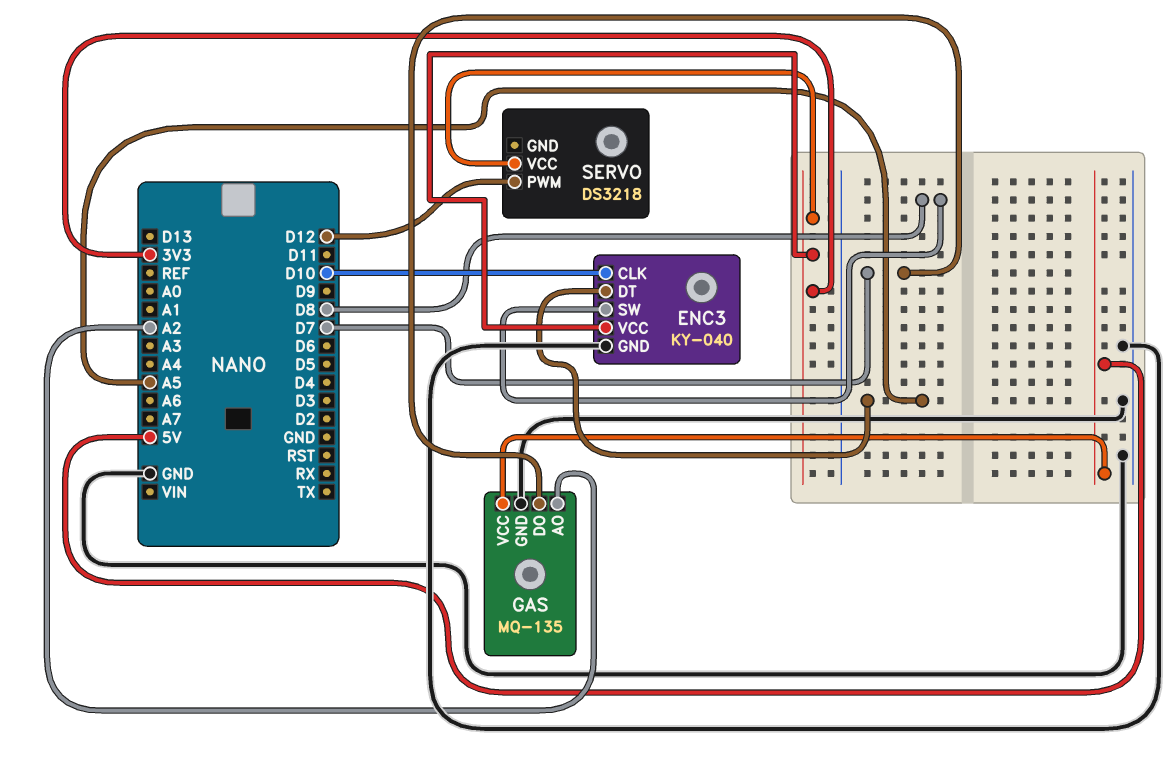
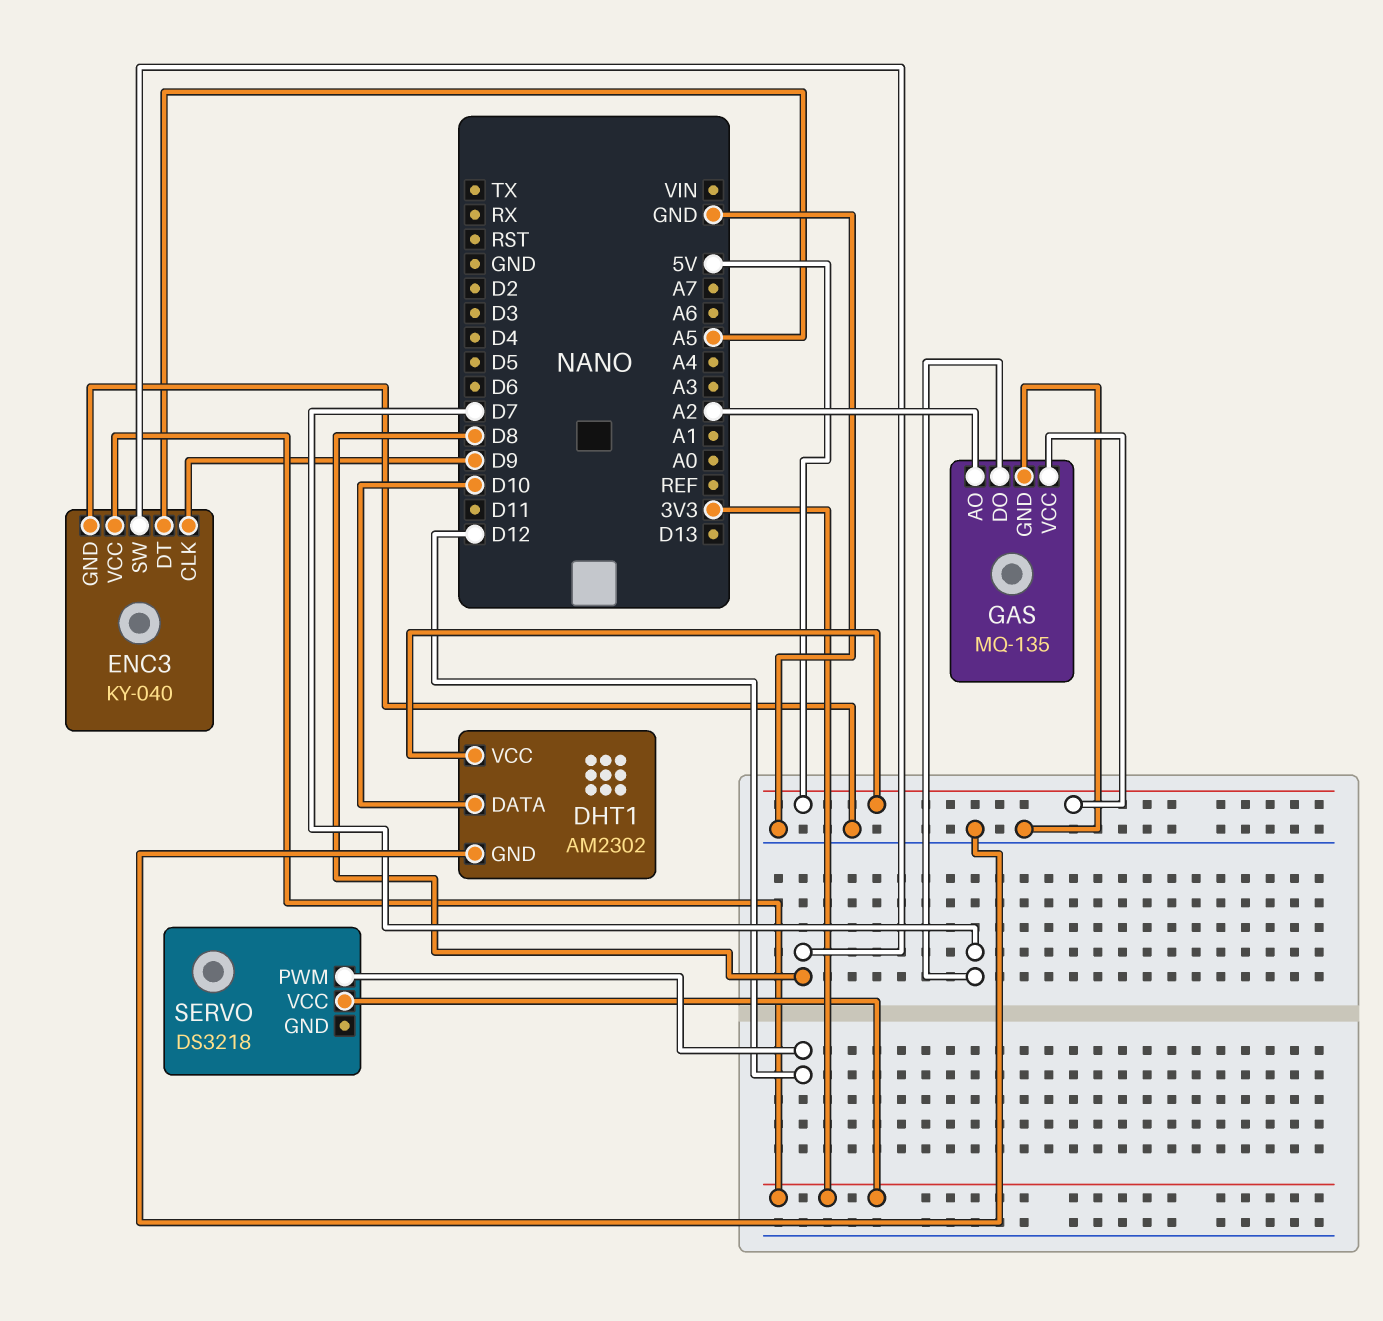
DHT1: none -> AM2302
DHT1 pin DATA: none -> D10
DHT1 pin GND: none -> GND
DHT1 pin VCC: none -> 5V
ENC3 pin CLK: D10 -> D9

